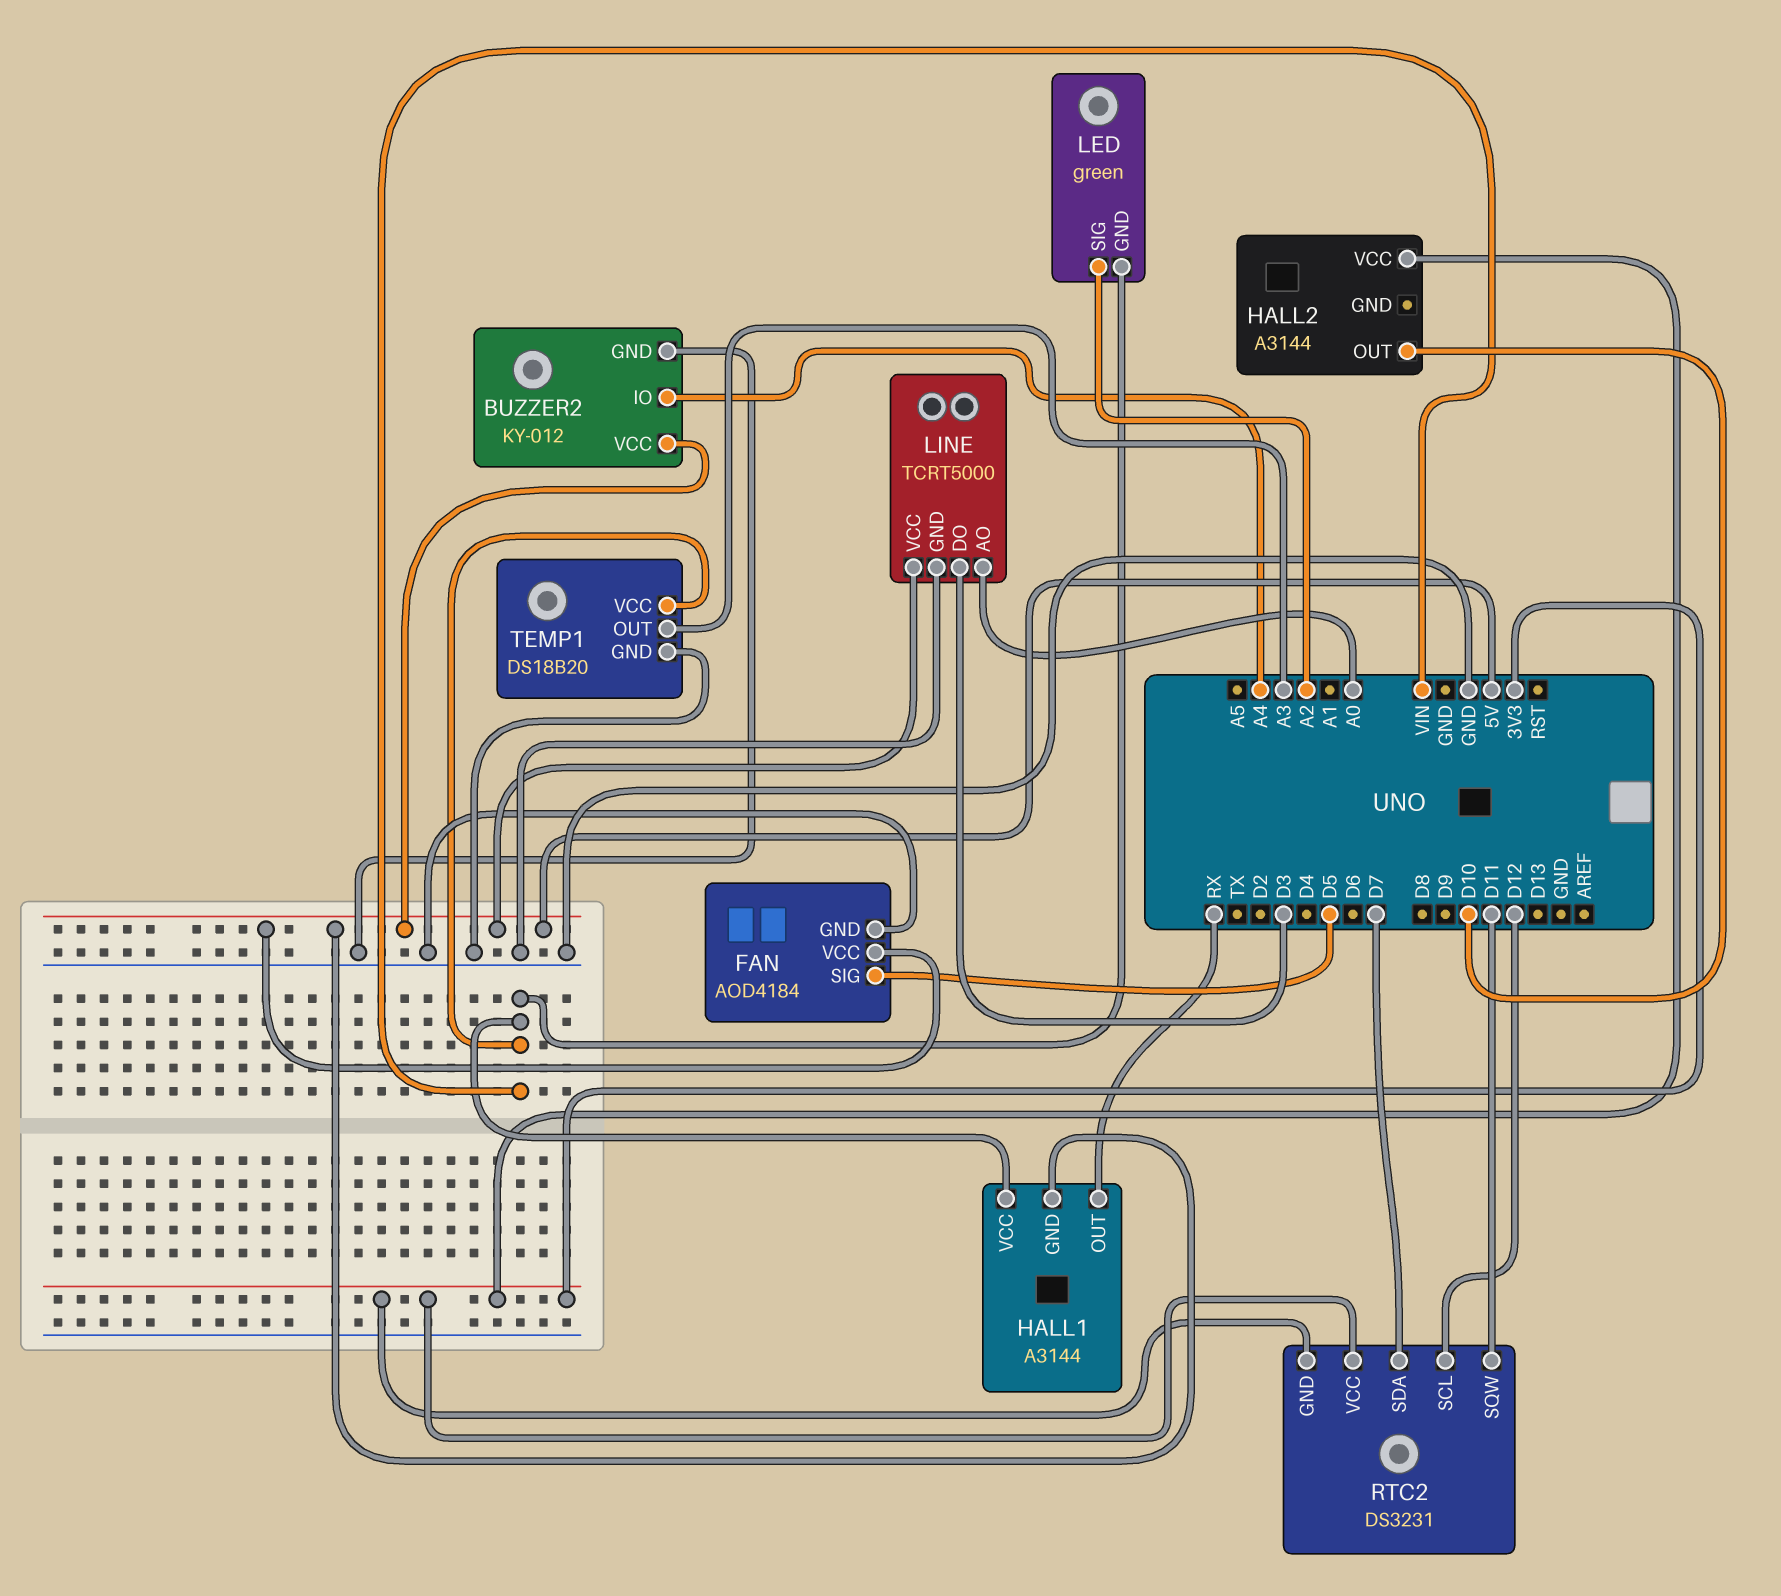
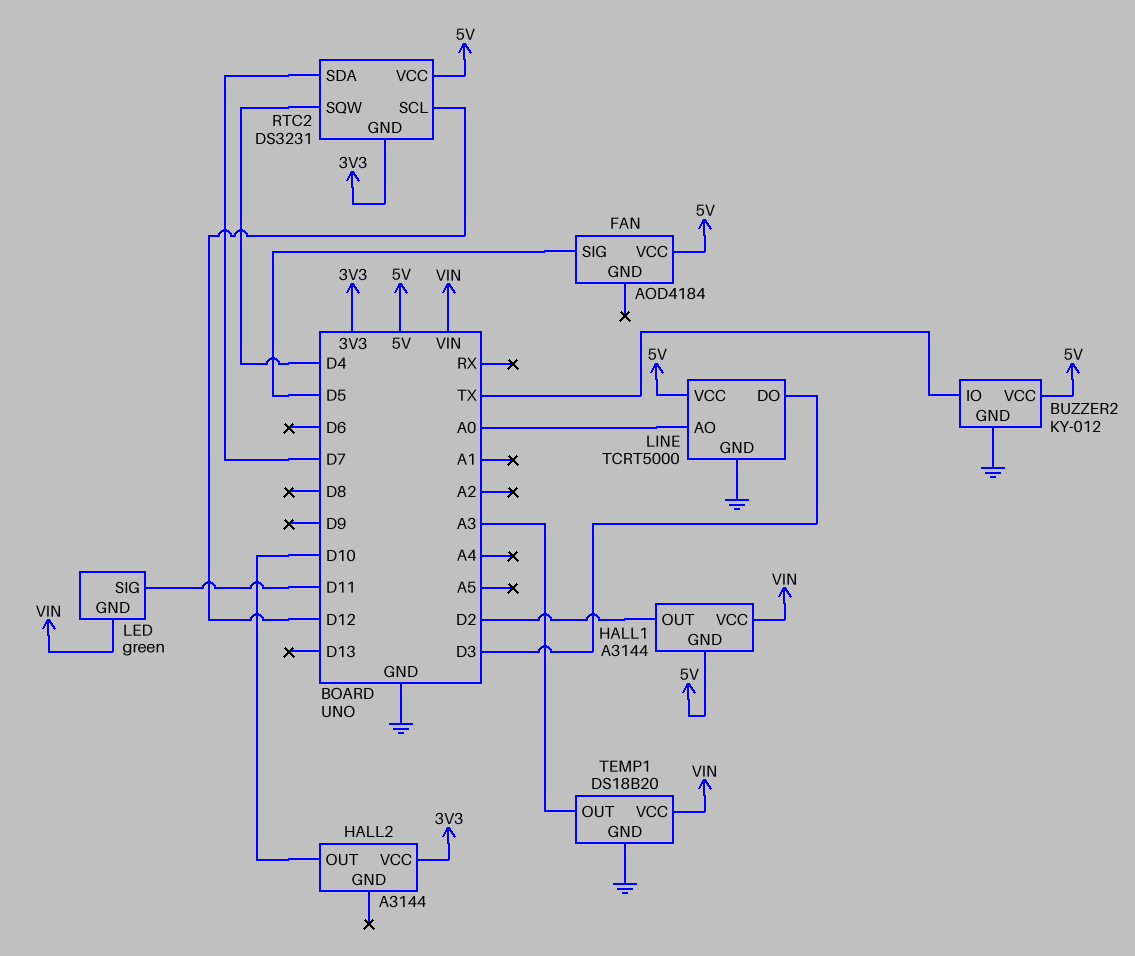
BUZZER2 pin IO: A4 -> TX
FAN pin GND: GND -> none
HALL1 pin OUT: RX -> D2
LED pin SIG: A2 -> D11
RTC2 pin SQW: D11 -> D4
RTC2 pin VCC: 3V3 -> 5V

